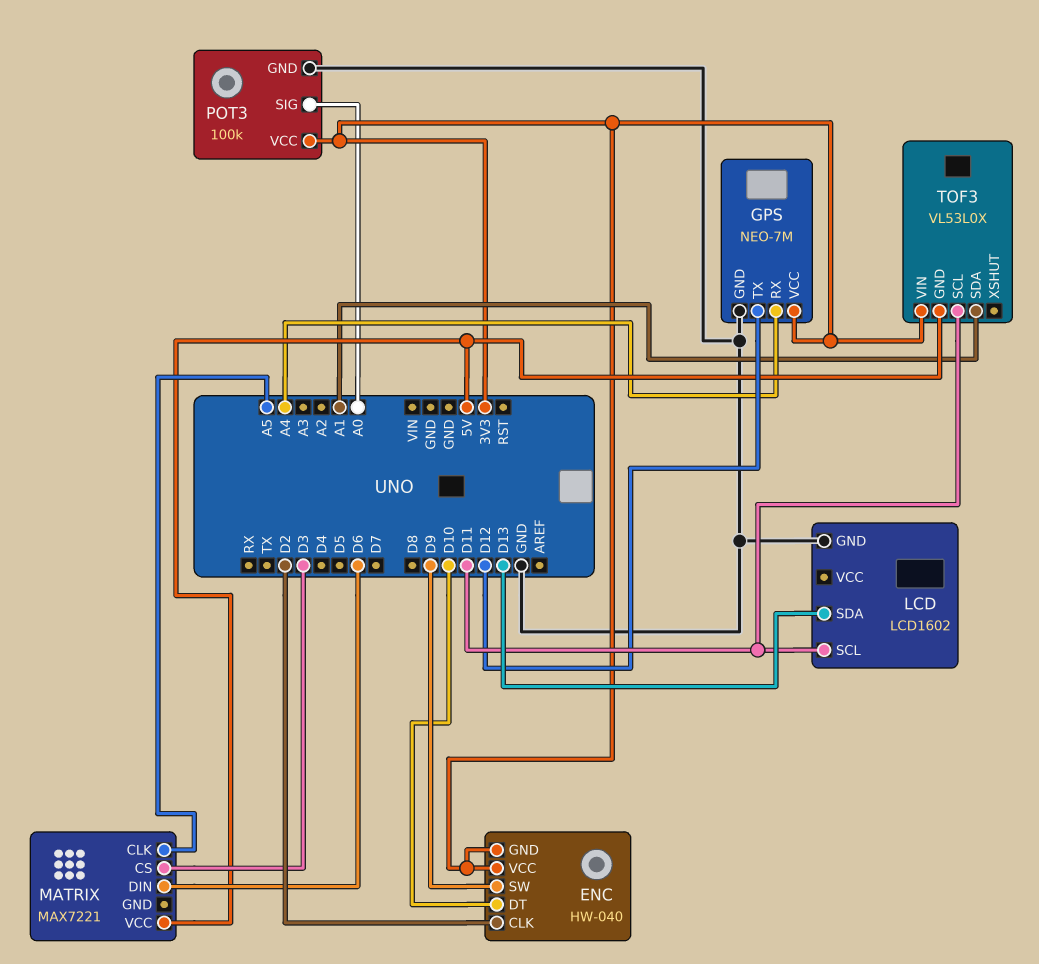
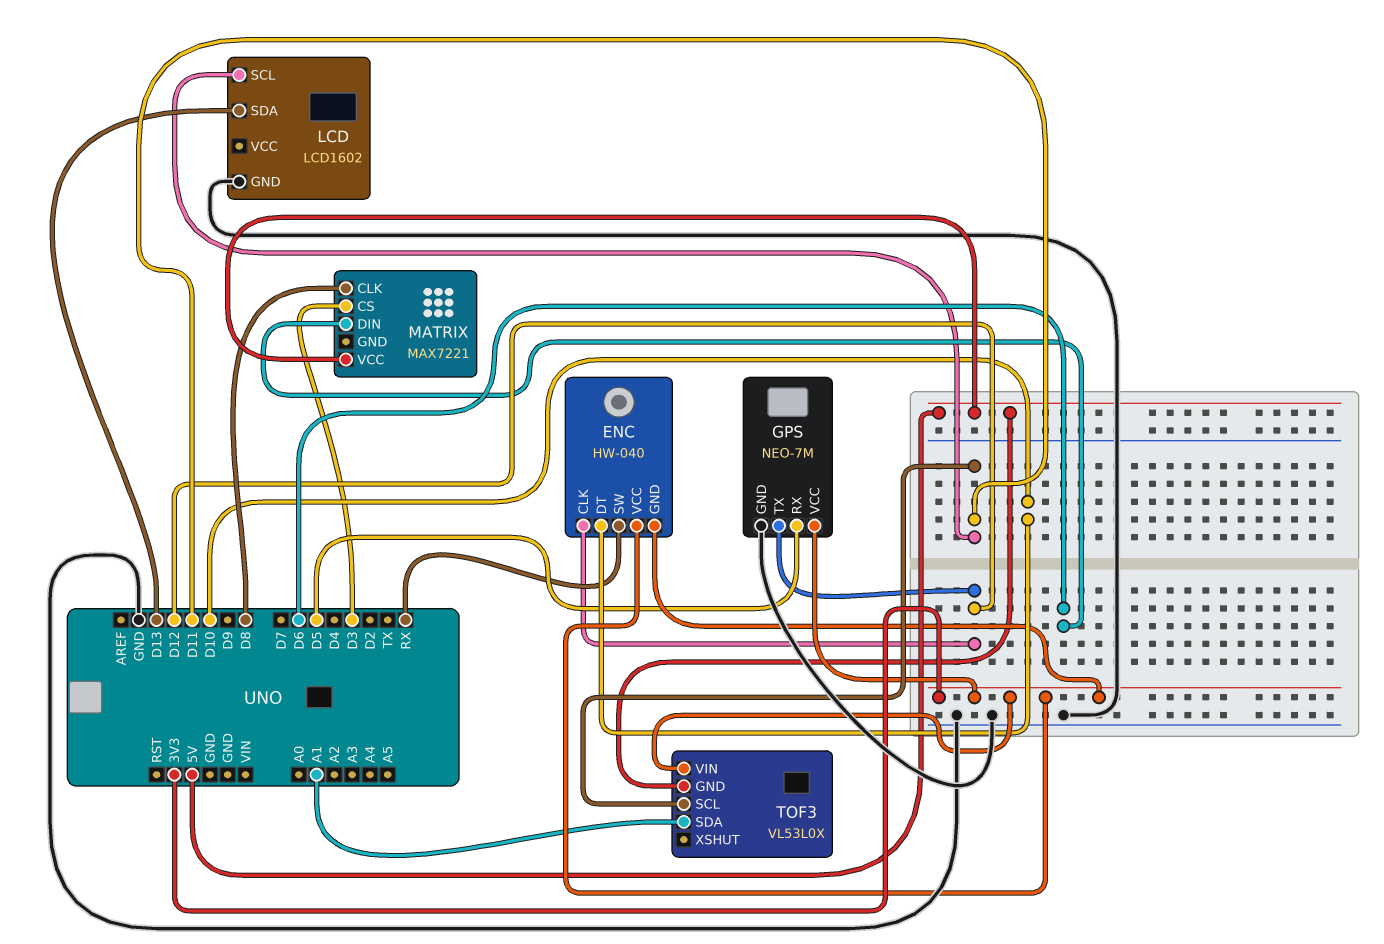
ENC pin CLK: D2 -> D12
ENC pin SW: D9 -> RX
GPS pin RX: A4 -> D5
MATRIX pin CLK: A5 -> D8
POT3: 100k -> none
POT3 pin GND: GND -> none
POT3 pin SIG: A0 -> none
POT3 pin VCC: 3V3 -> none

